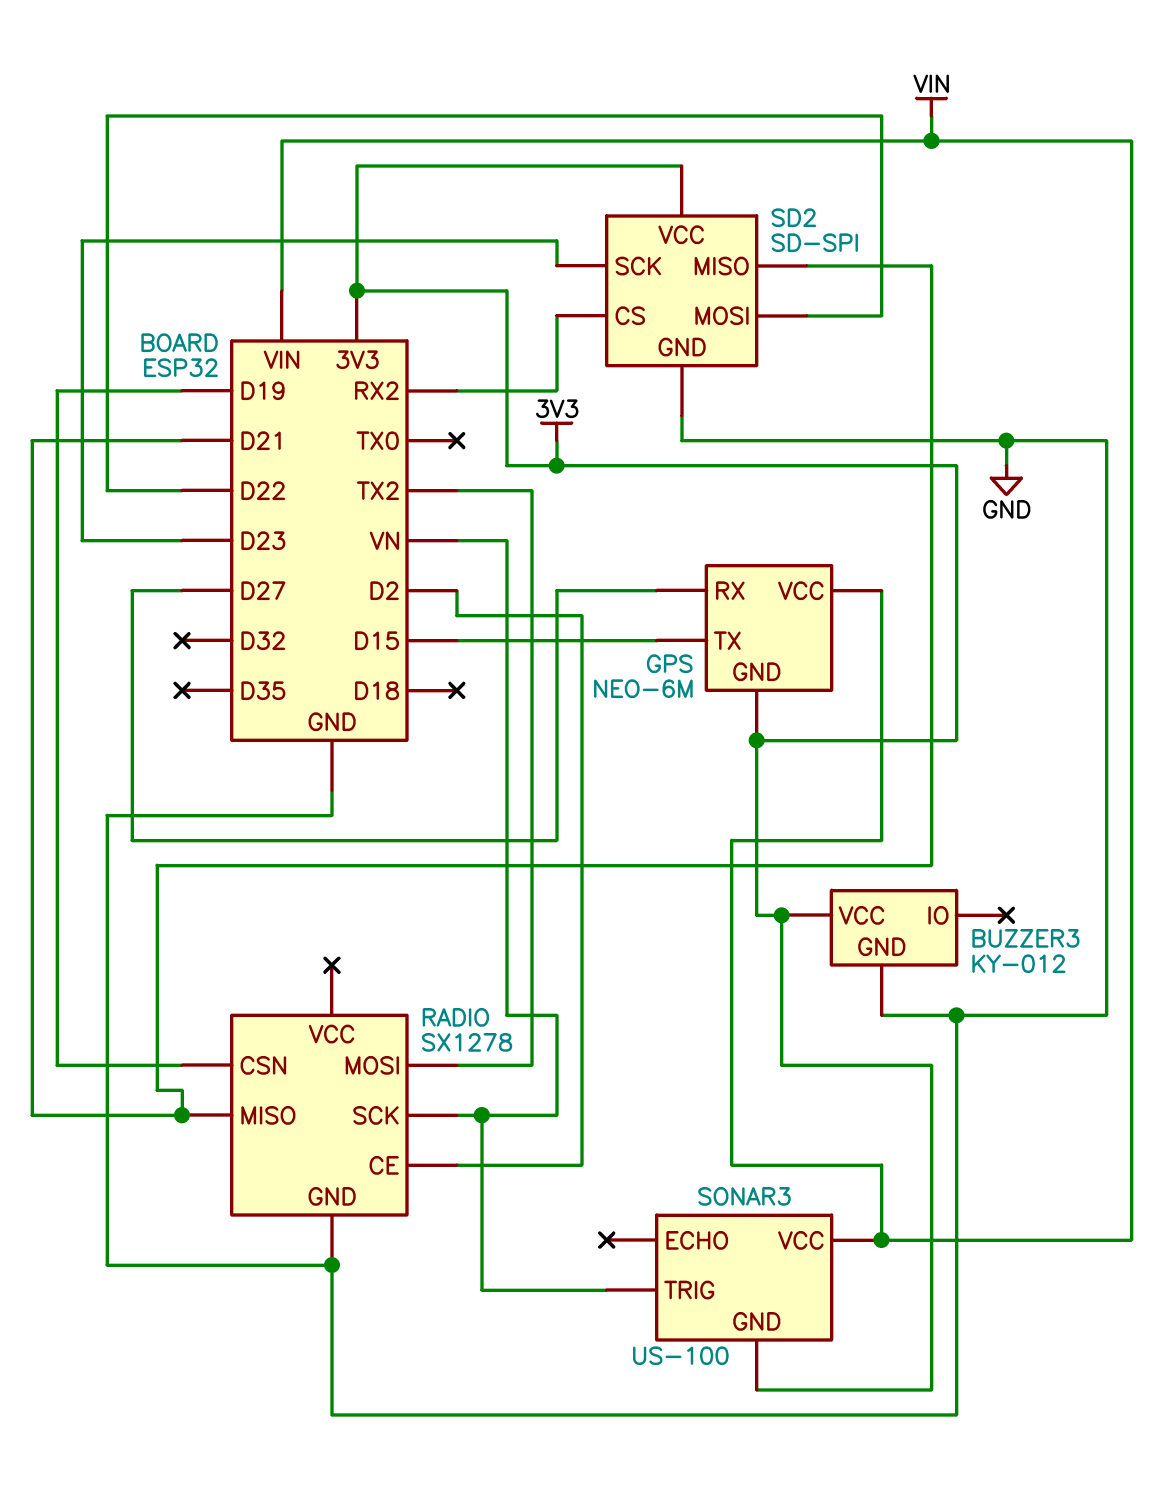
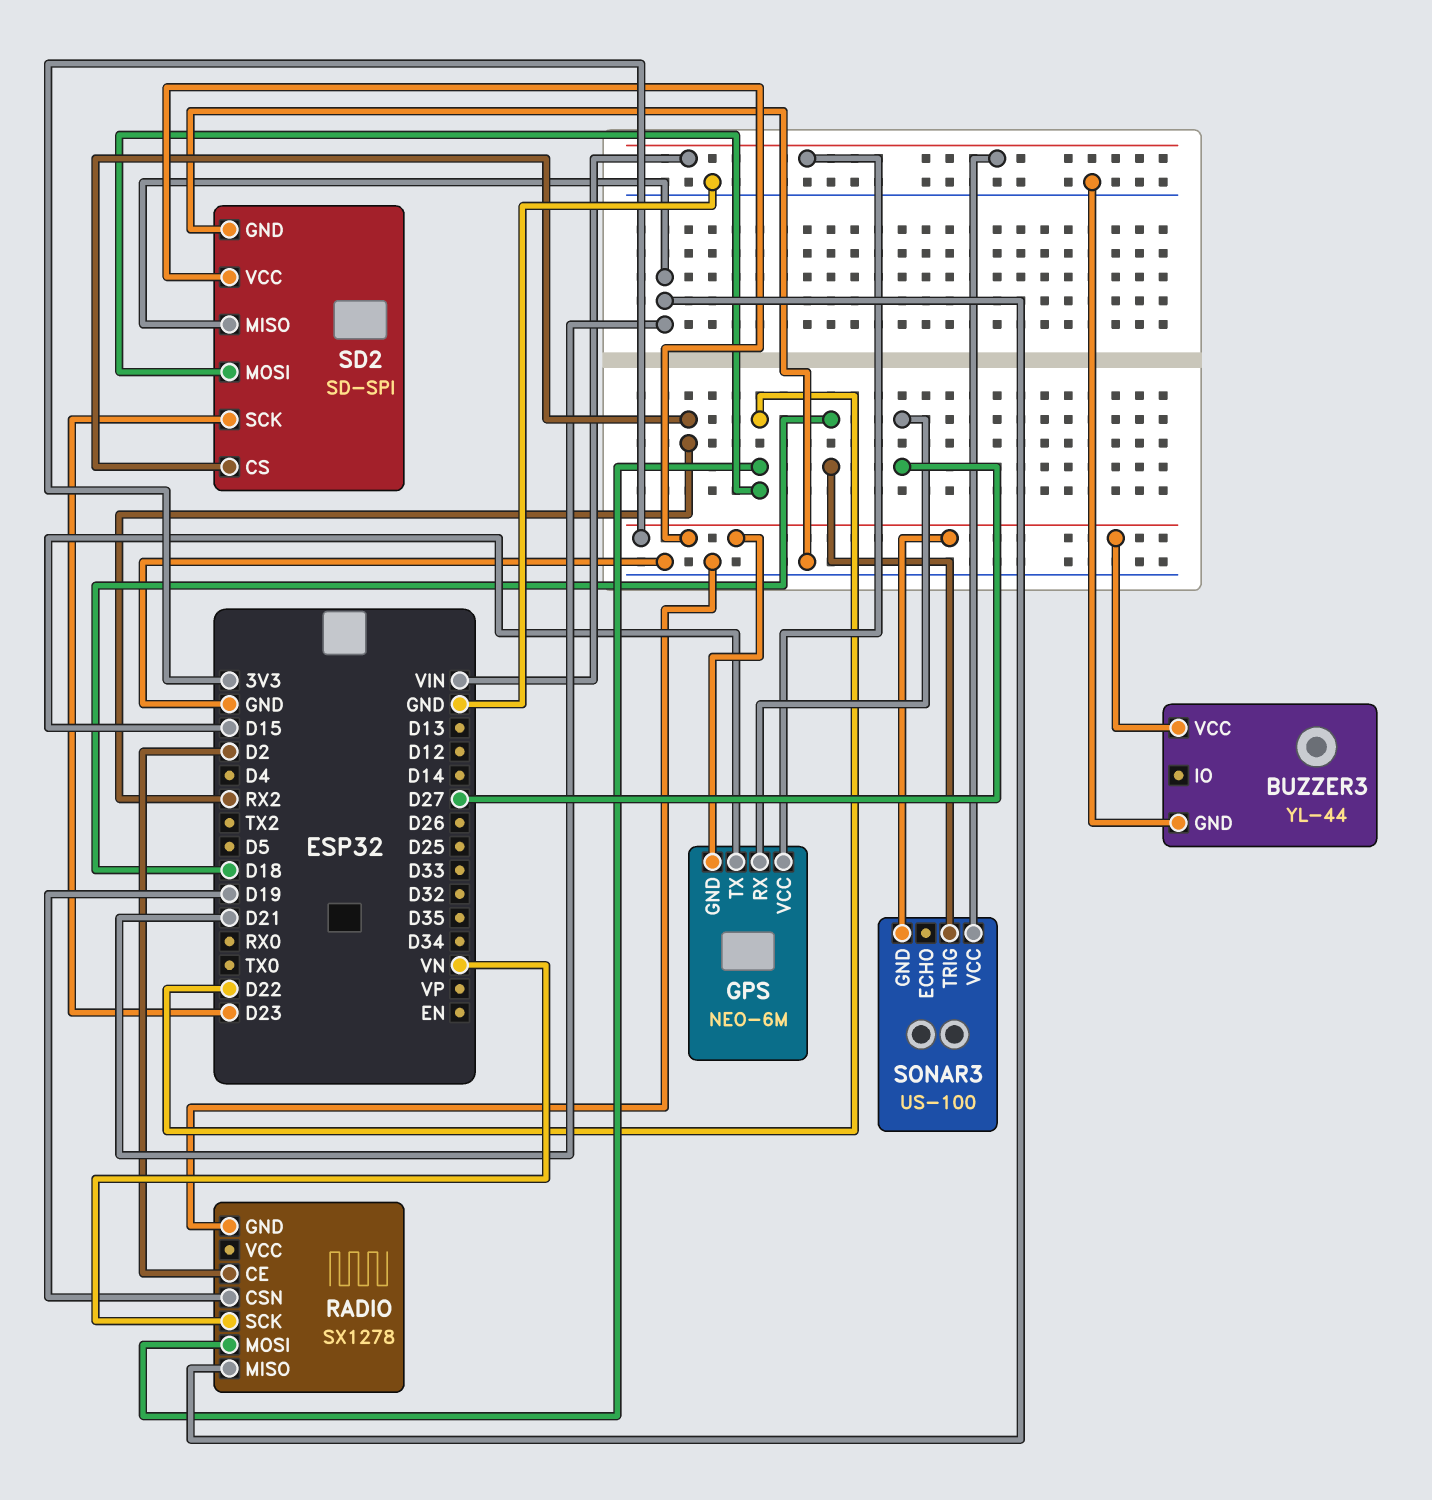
BUZZER3: KY-012 -> YL-44
RADIO pin MOSI: TX2 -> D22
SONAR3 pin TRIG: VN -> D18

